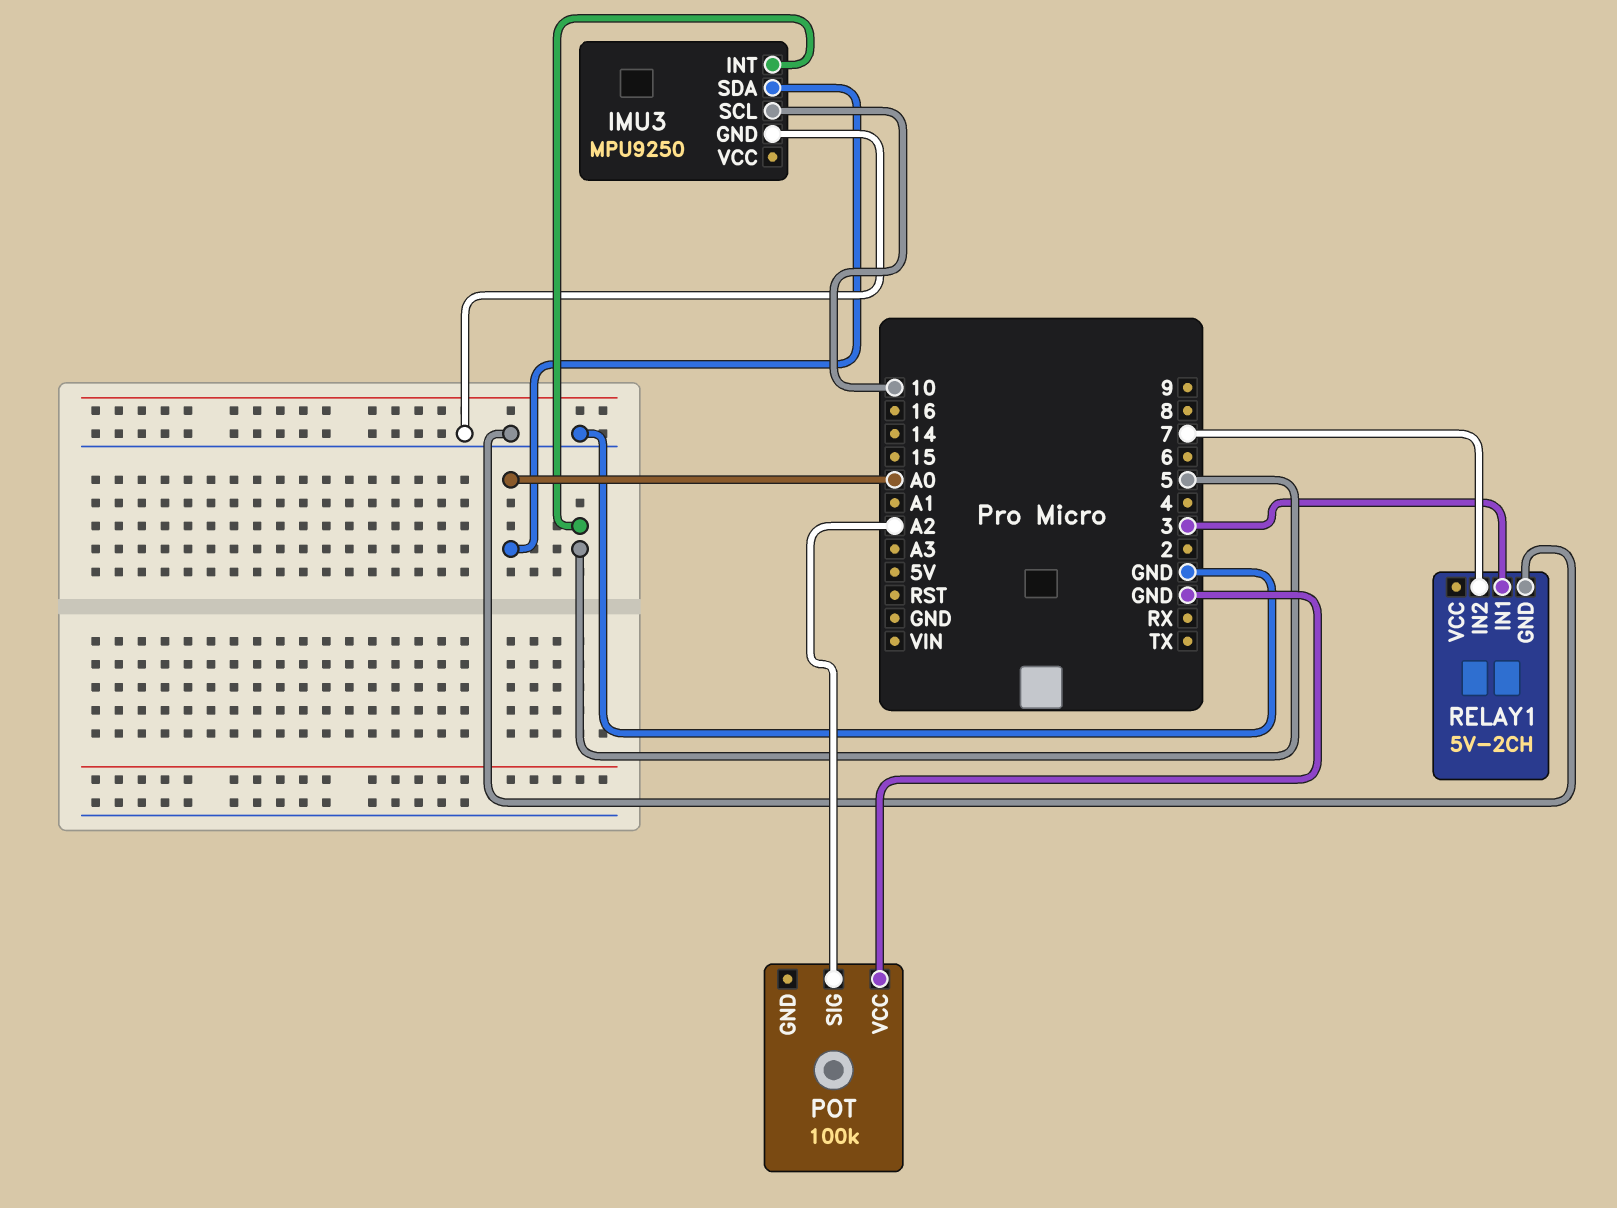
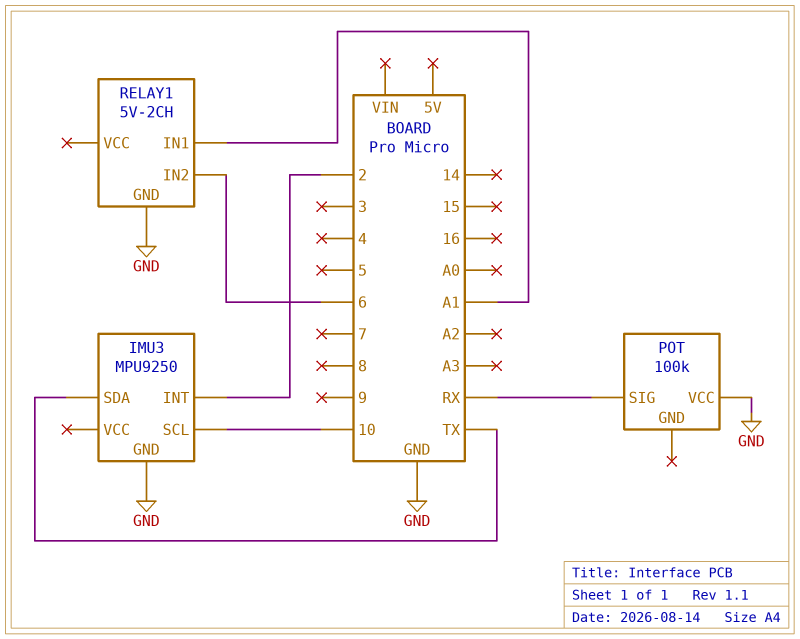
IMU3 pin INT: 5 -> 2
IMU3 pin SDA: A0 -> TX
POT pin SIG: A2 -> RX
RELAY1 pin IN1: 3 -> A1
RELAY1 pin IN2: 7 -> 6

